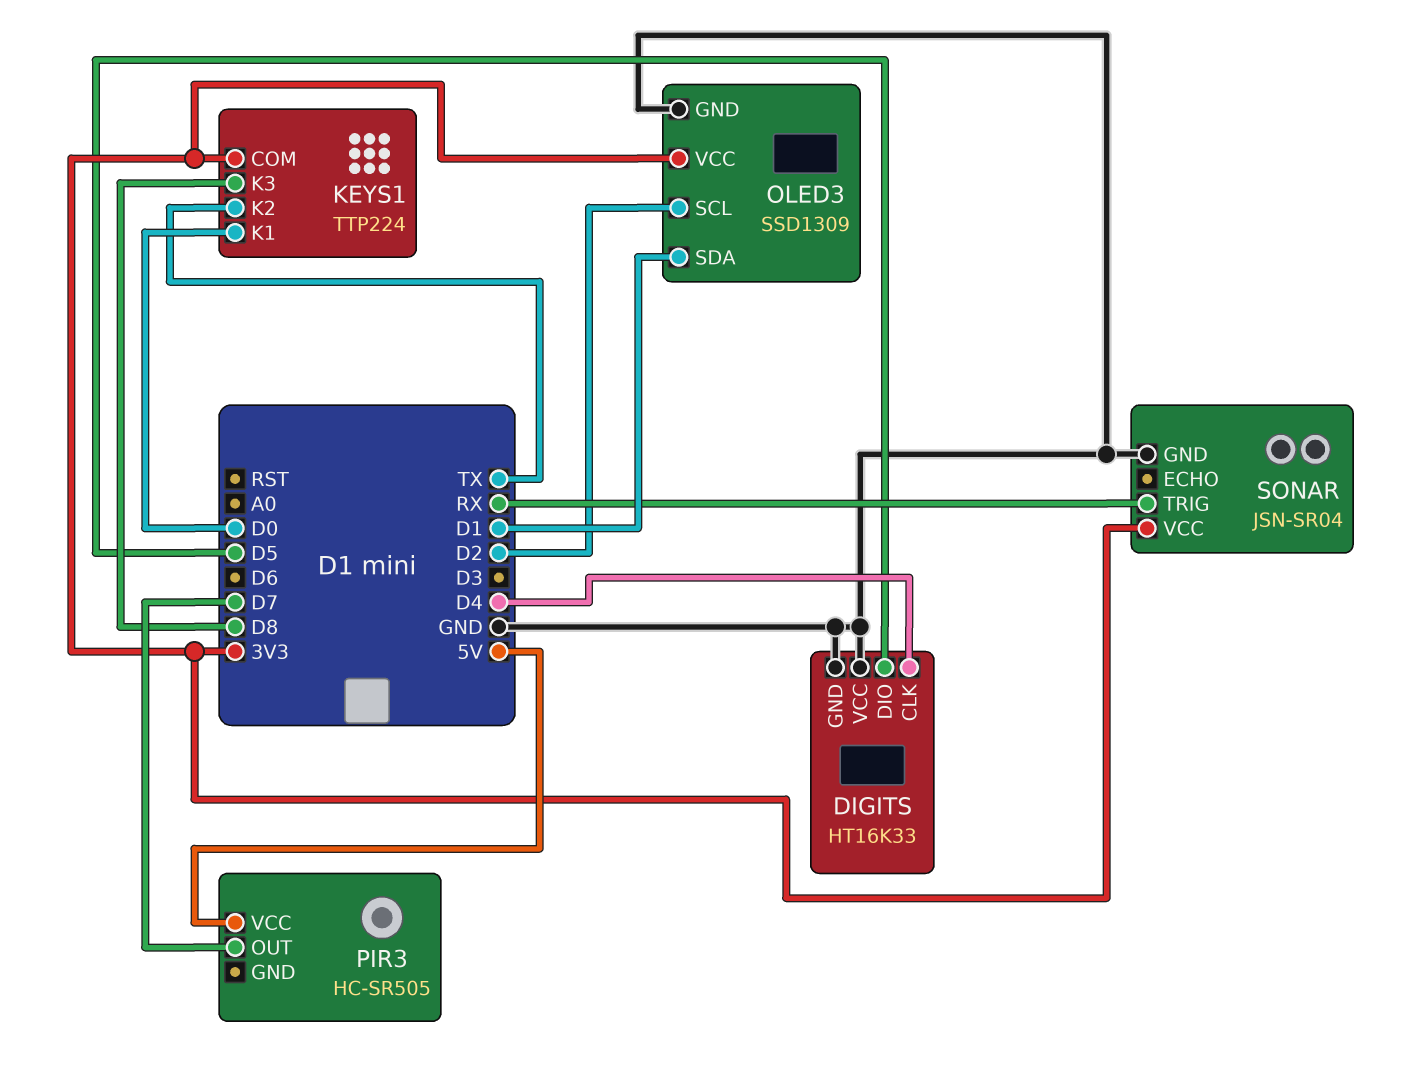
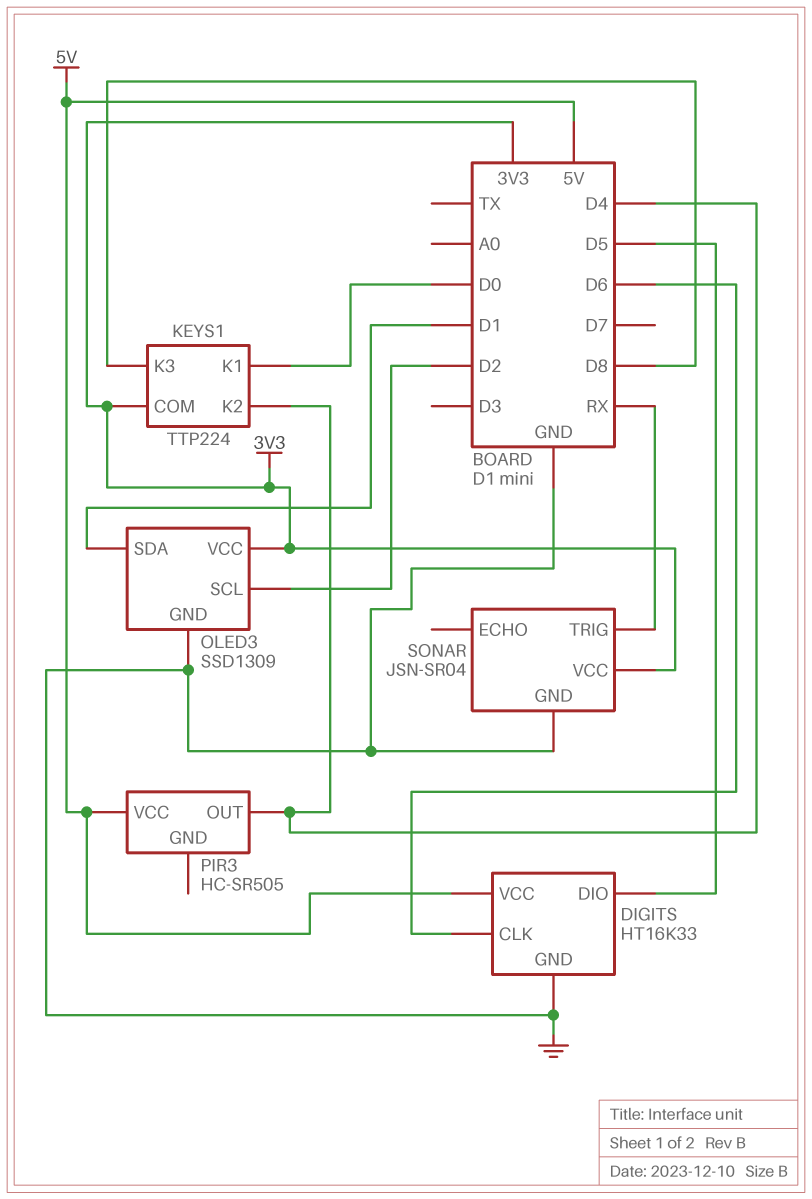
DIGITS pin CLK: D4 -> D6
DIGITS pin VCC: GND -> 5V
KEYS1 pin K2: TX -> D4
PIR3 pin OUT: D7 -> D4

